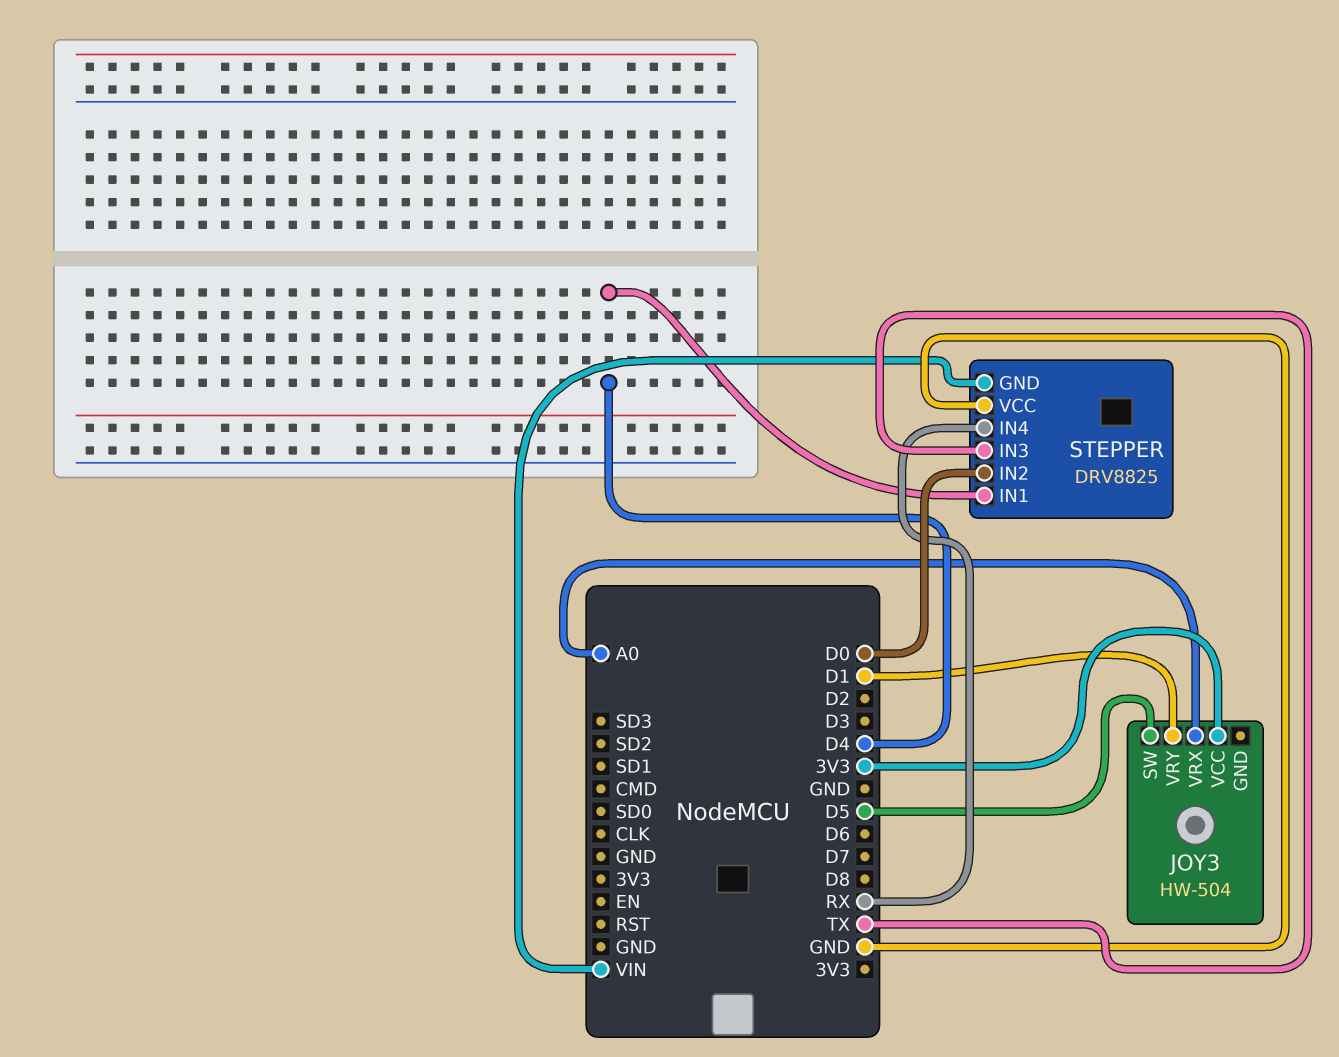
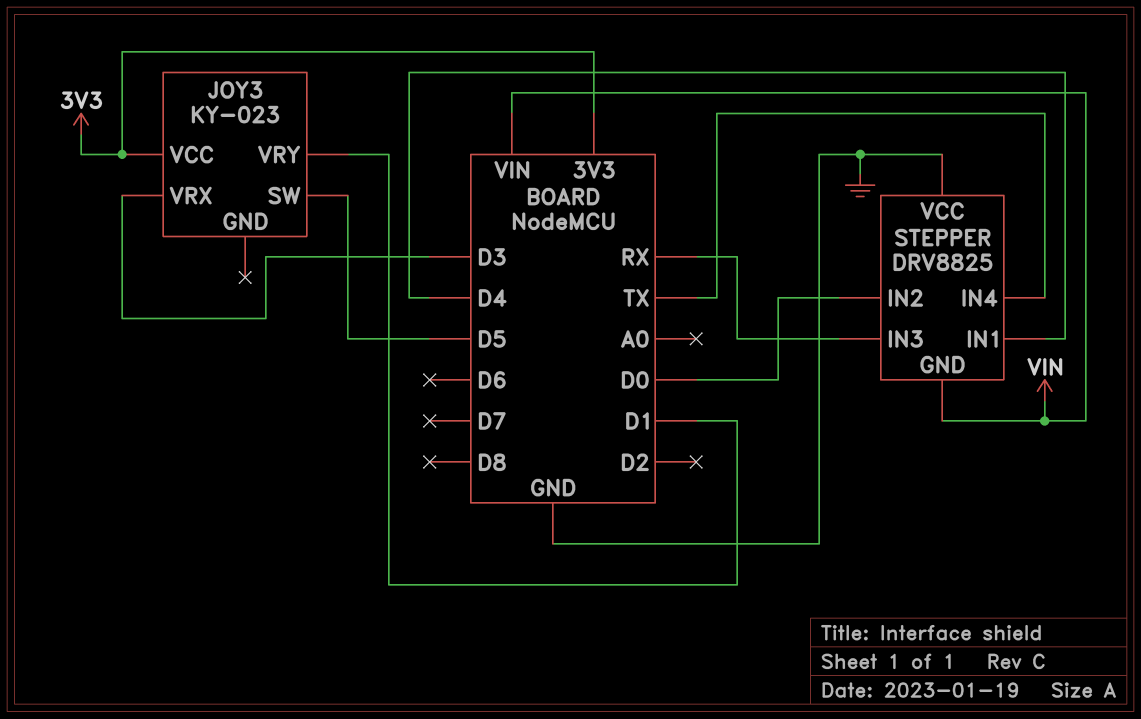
JOY3: HW-504 -> KY-023
JOY3 pin VRX: A0 -> D3
STEPPER pin IN3: TX -> RX
STEPPER pin IN4: RX -> TX

